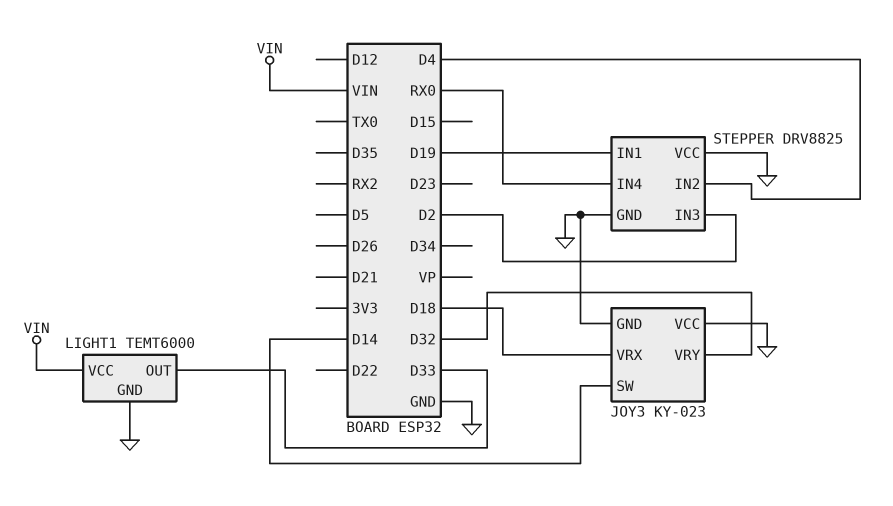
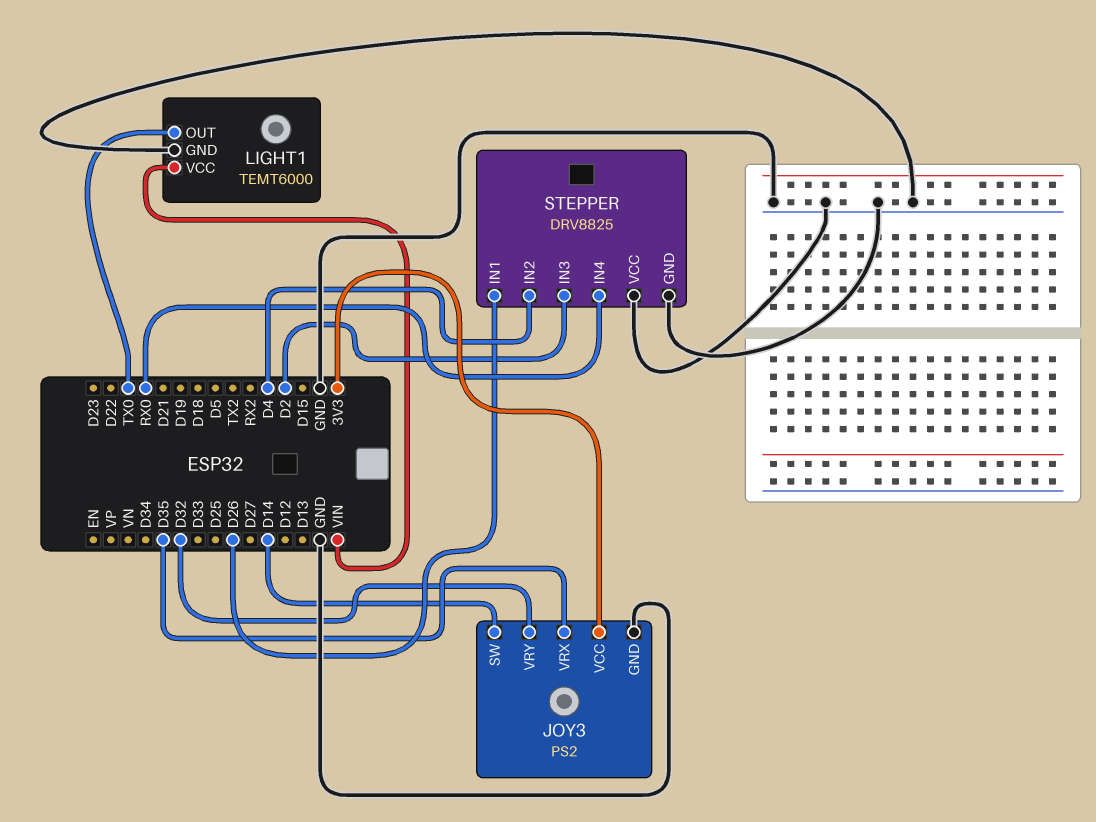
JOY3: KY-023 -> PS2
JOY3 pin VCC: GND -> 3V3
JOY3 pin VRX: D18 -> D35
LIGHT1 pin OUT: D33 -> TX0
STEPPER pin IN1: D19 -> D26

